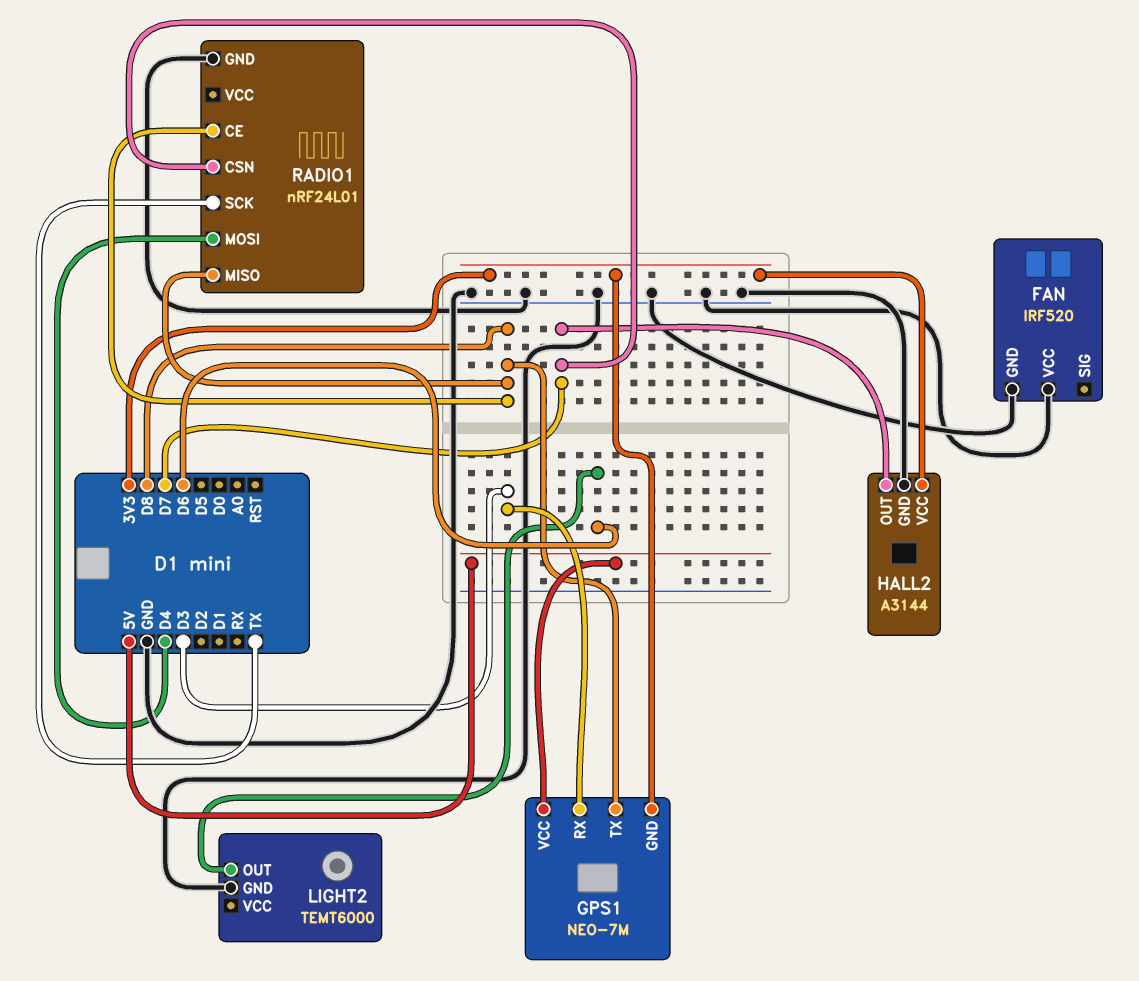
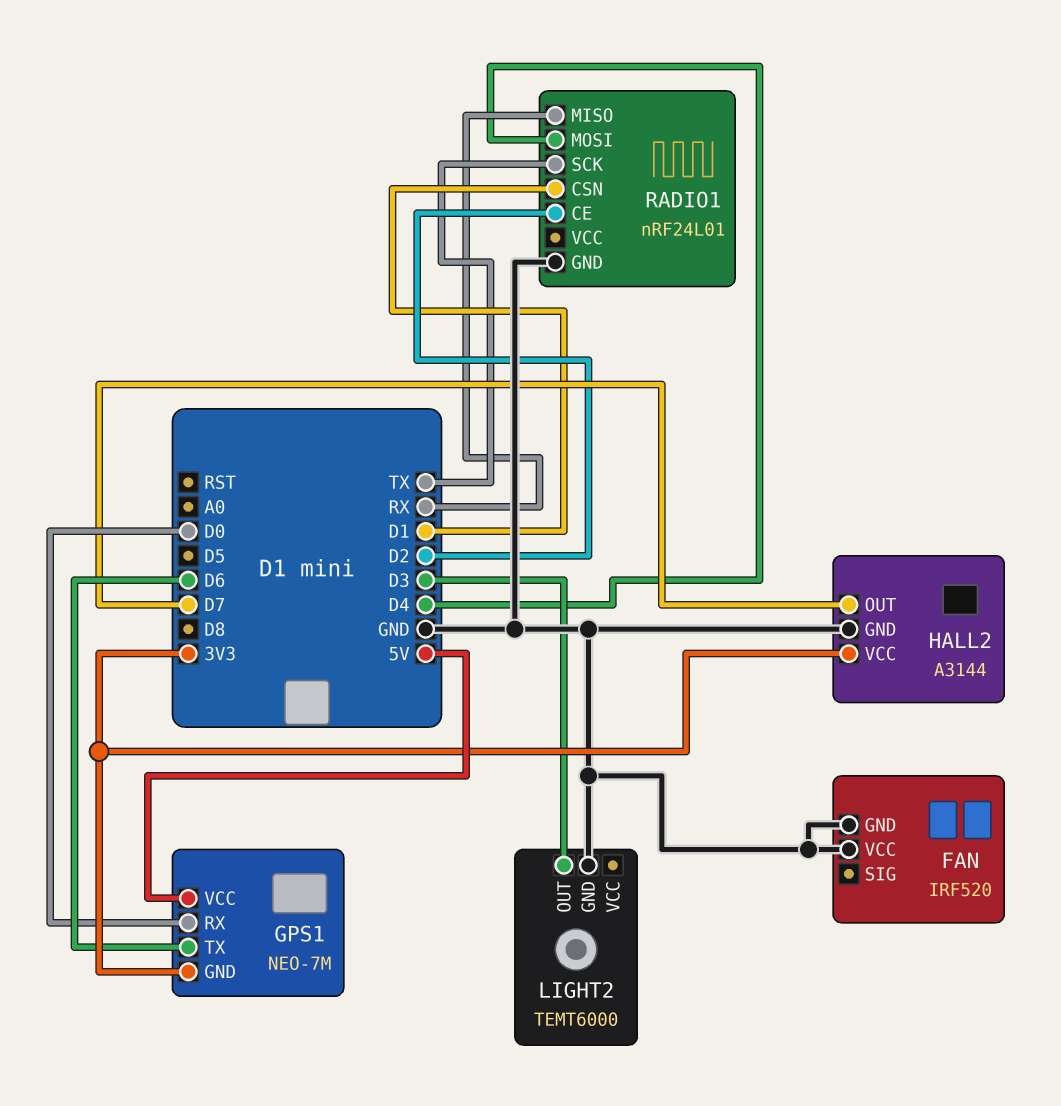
GPS1 pin RX: D3 -> D0
GPS1 pin TX: D8 -> D6
LIGHT2 pin OUT: D6 -> D3
RADIO1 pin CE: D8 -> D2
RADIO1 pin CSN: D7 -> D1
RADIO1 pin MISO: D8 -> RX

